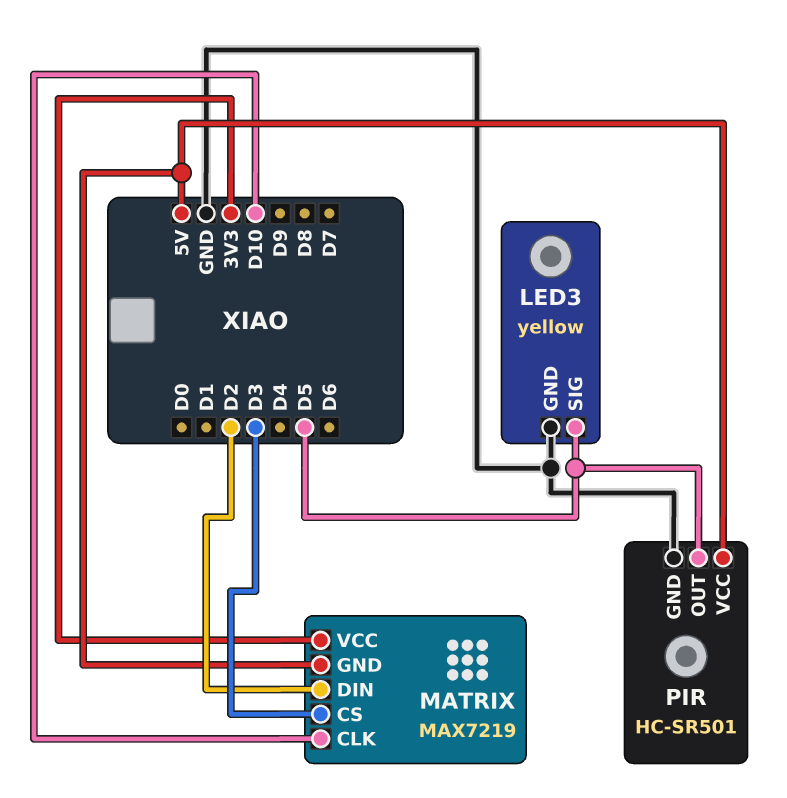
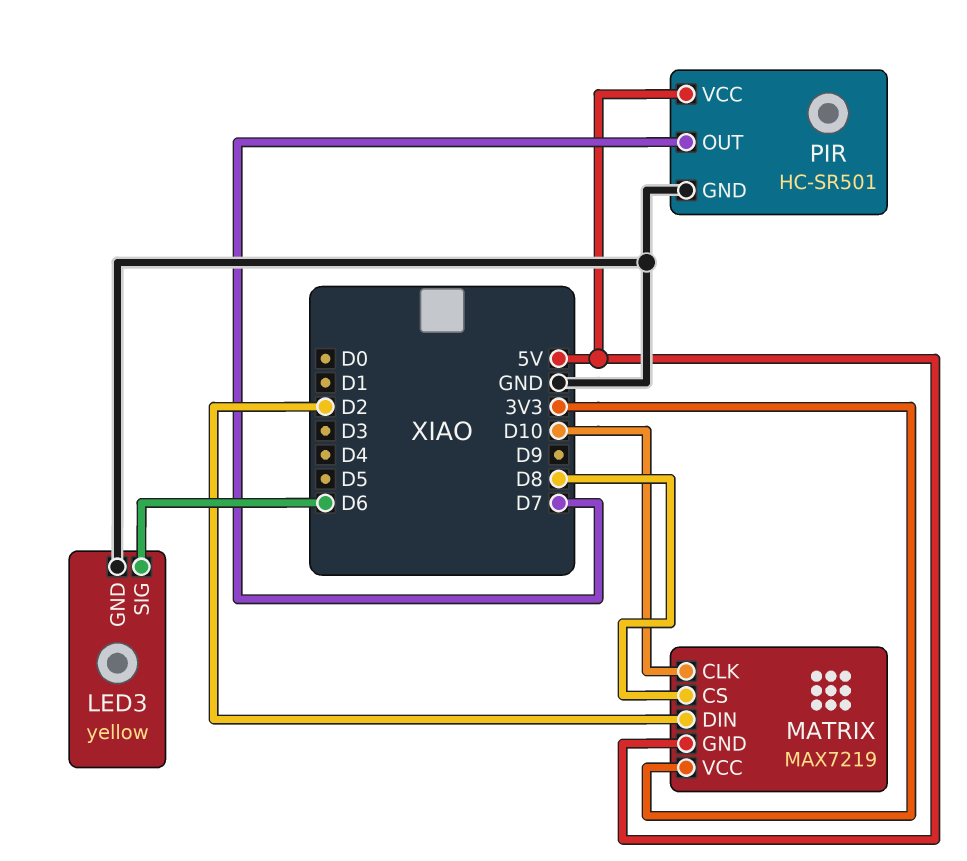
LED3 pin SIG: D5 -> D6
MATRIX pin CS: D3 -> D8
PIR pin OUT: D5 -> D7

